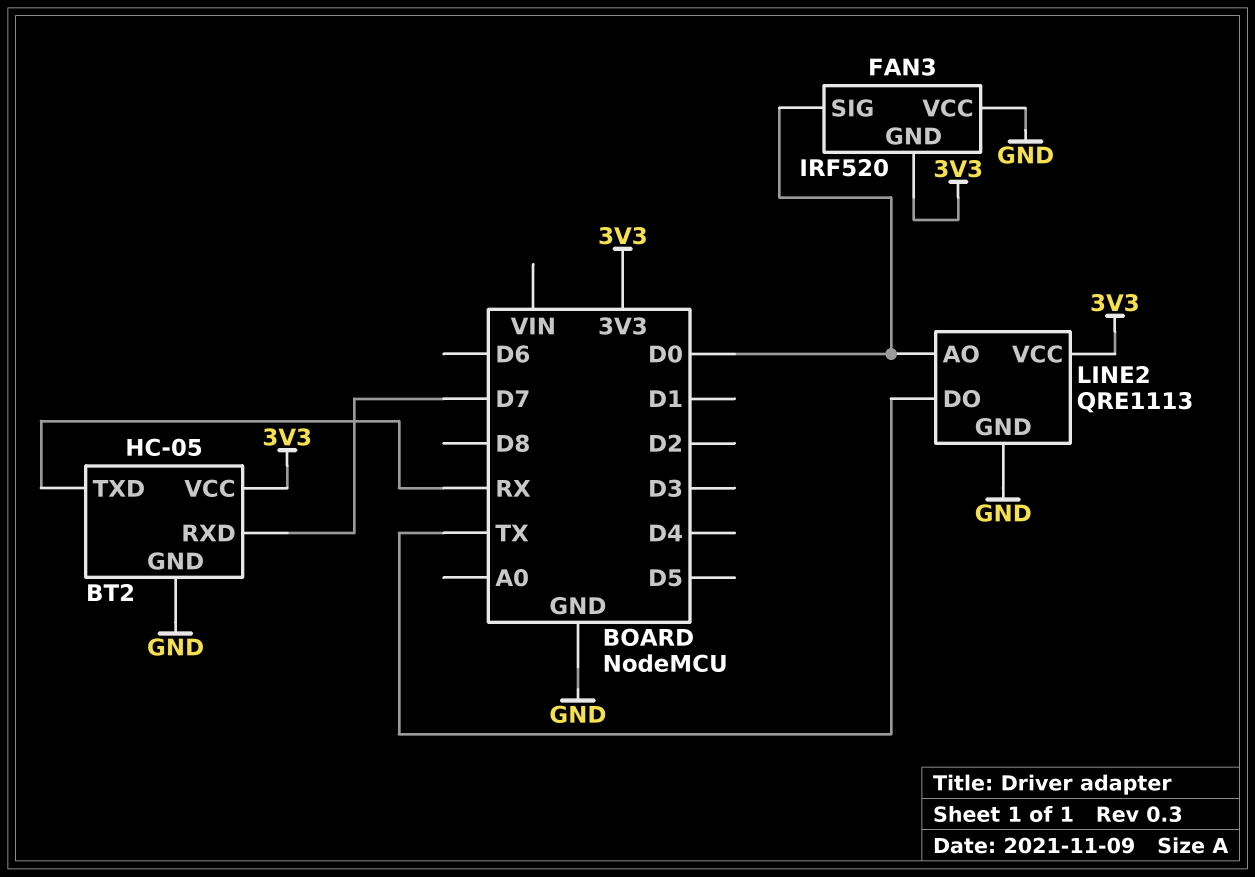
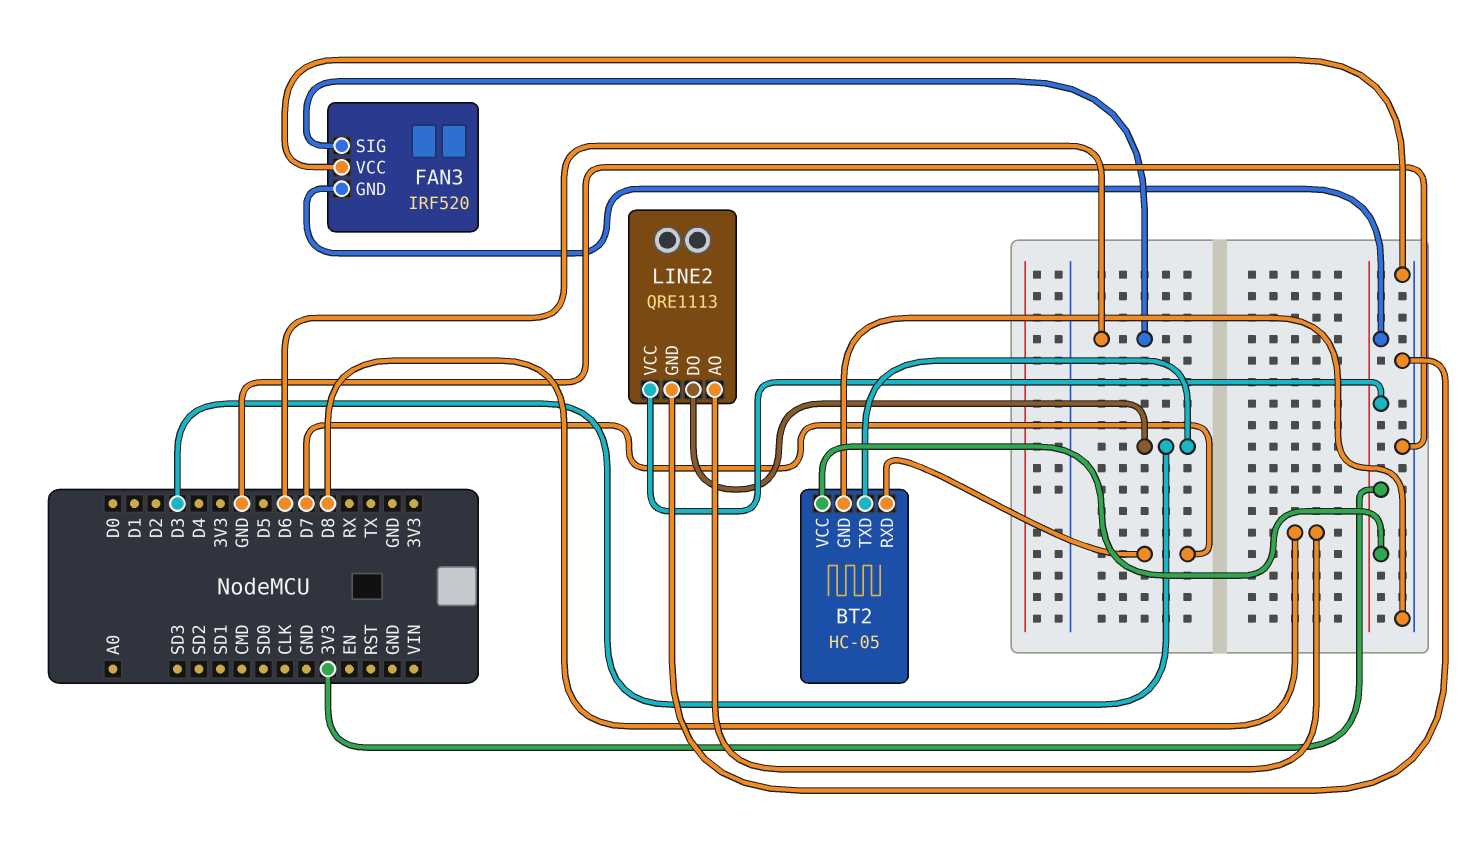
BT2 pin TXD: RX -> D3
FAN3 pin SIG: D0 -> D6
LINE2 pin AO: D0 -> D8
LINE2 pin DO: TX -> D3

